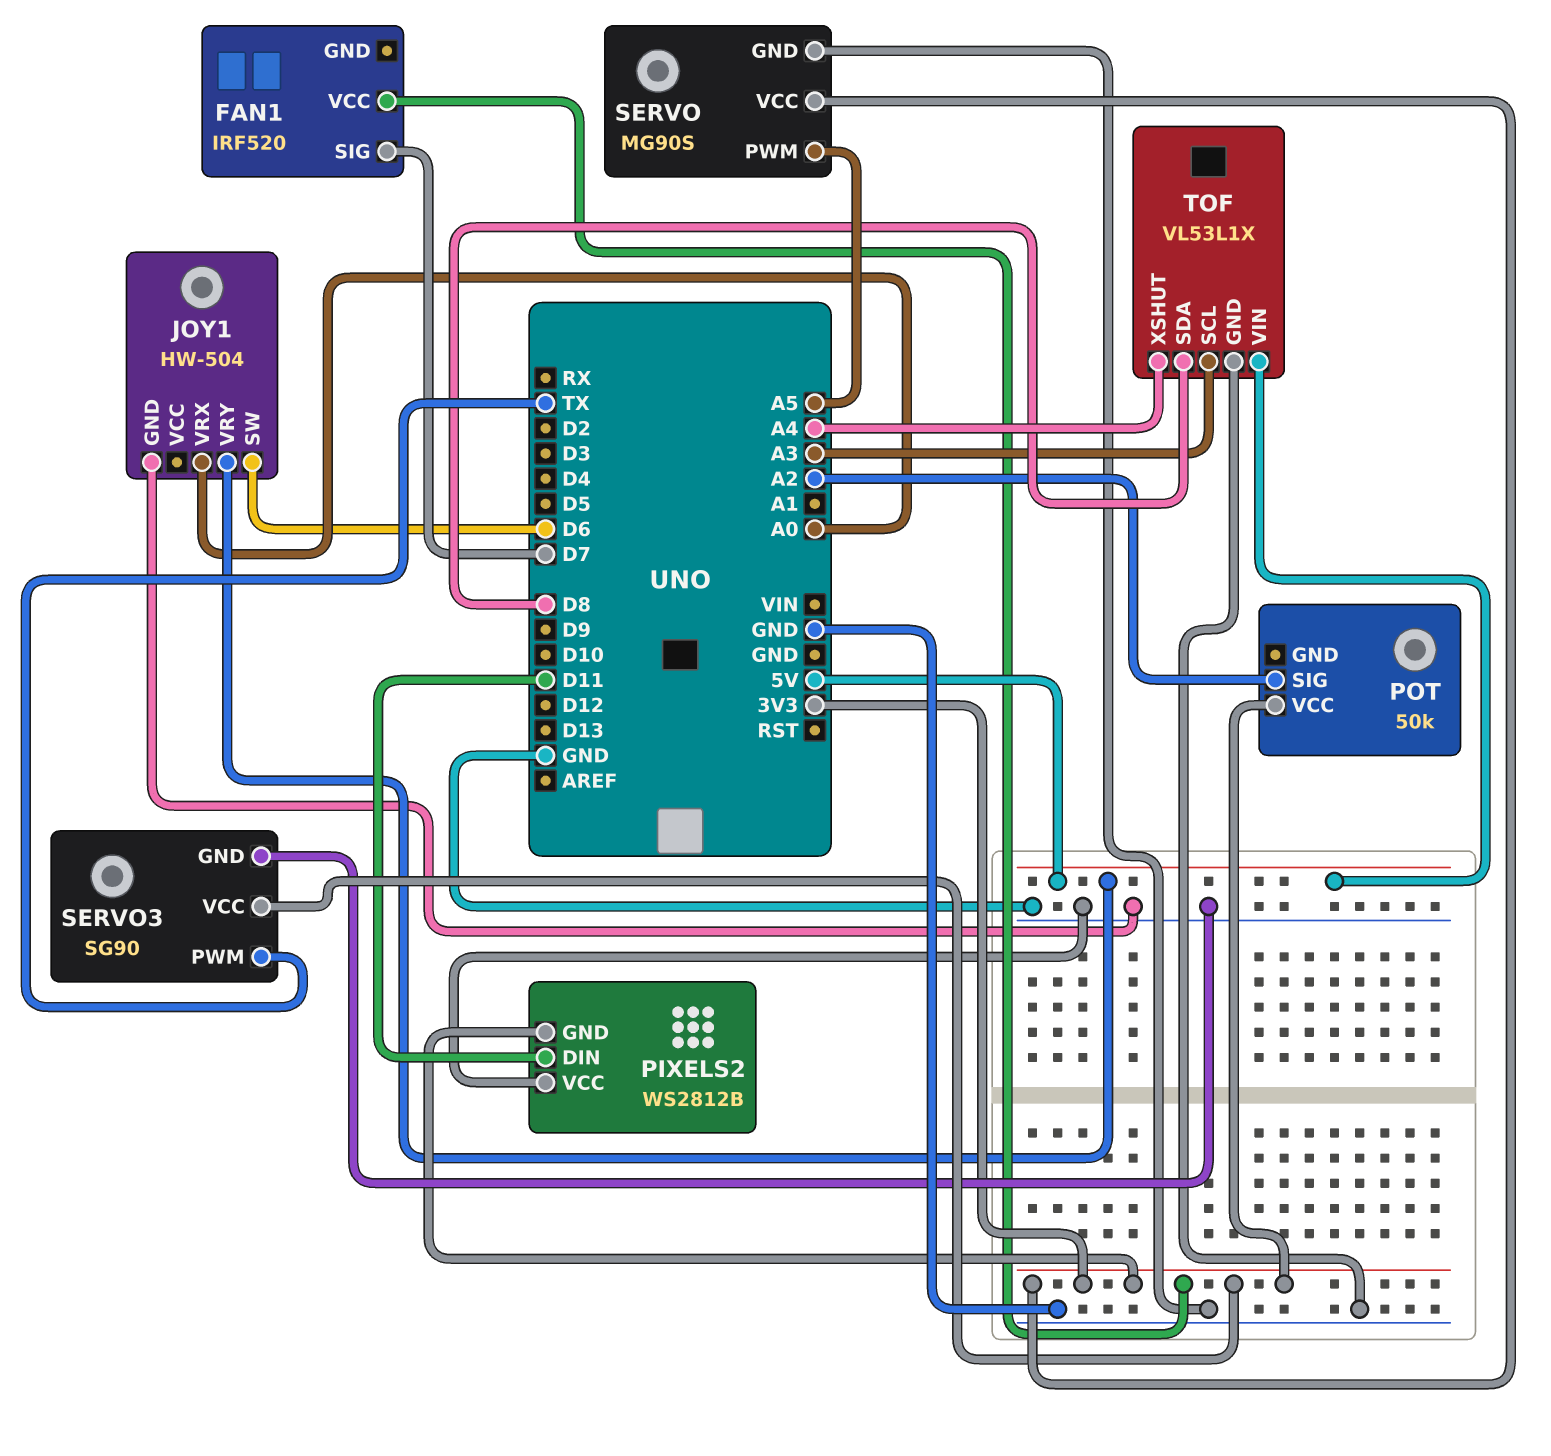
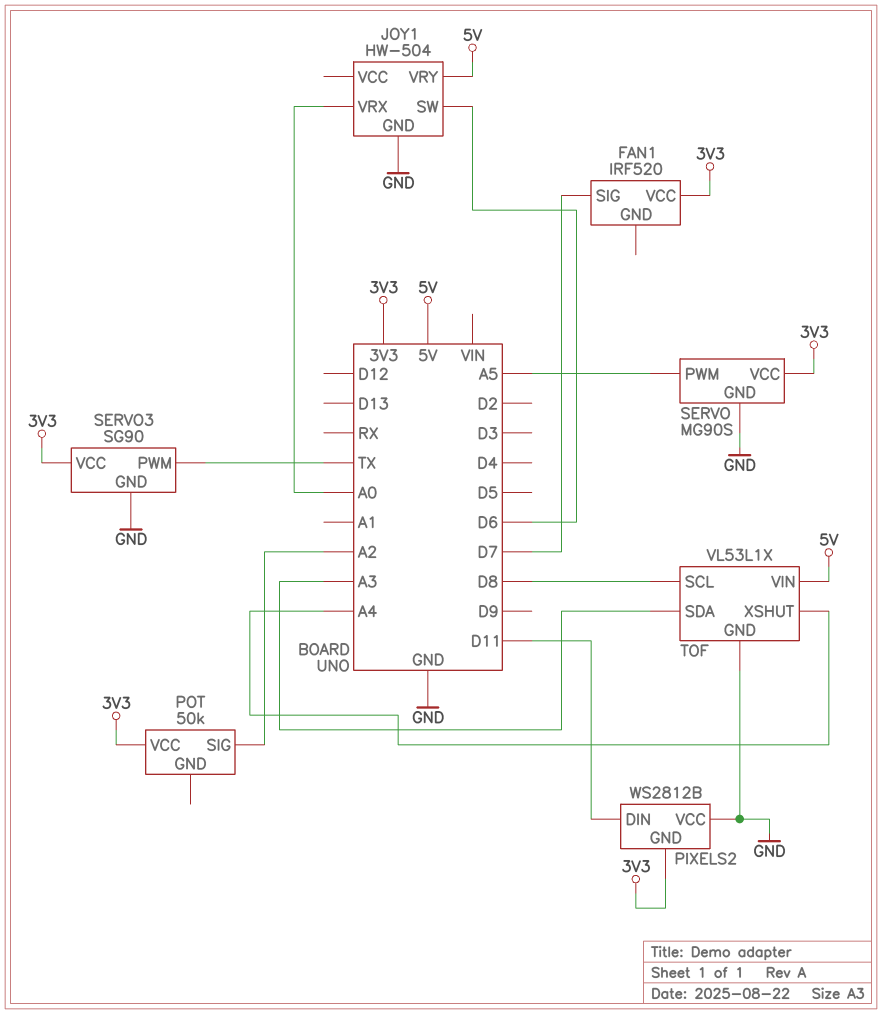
TOF pin SCL: A3 -> D8
TOF pin SDA: D8 -> A3

